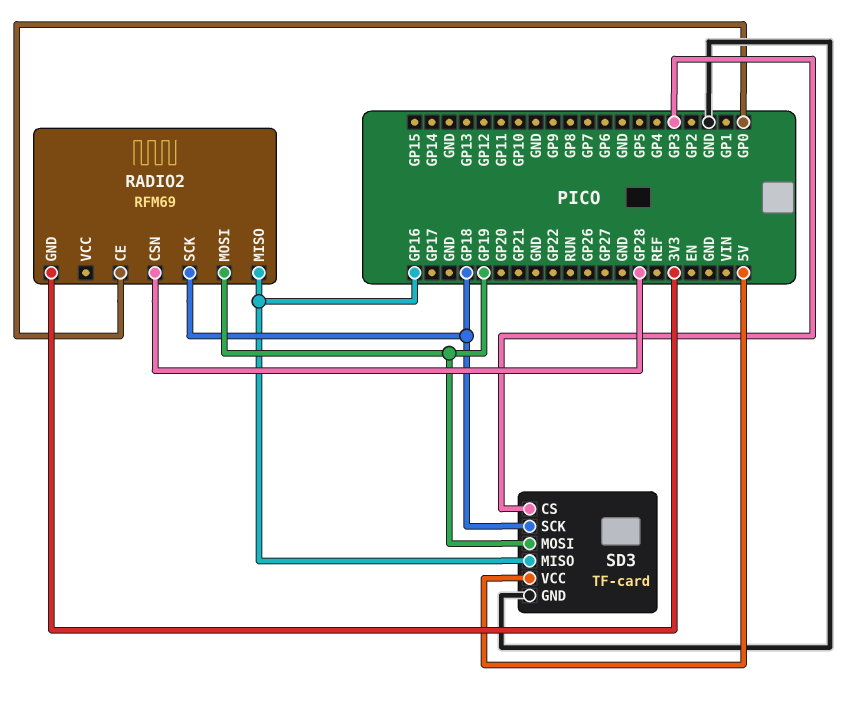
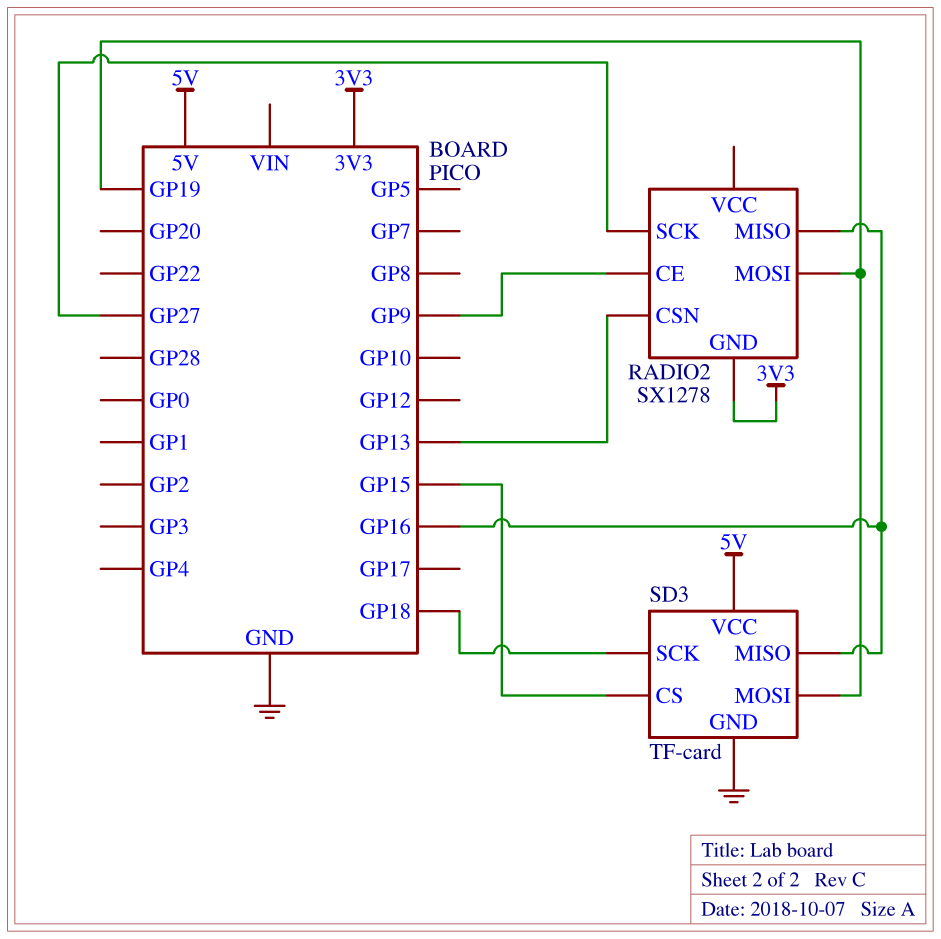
RADIO2: RFM69 -> SX1278
RADIO2 pin CE: GP0 -> GP9
RADIO2 pin CSN: GP28 -> GP13
RADIO2 pin SCK: GP18 -> GP27
SD3 pin CS: GP3 -> GP15

